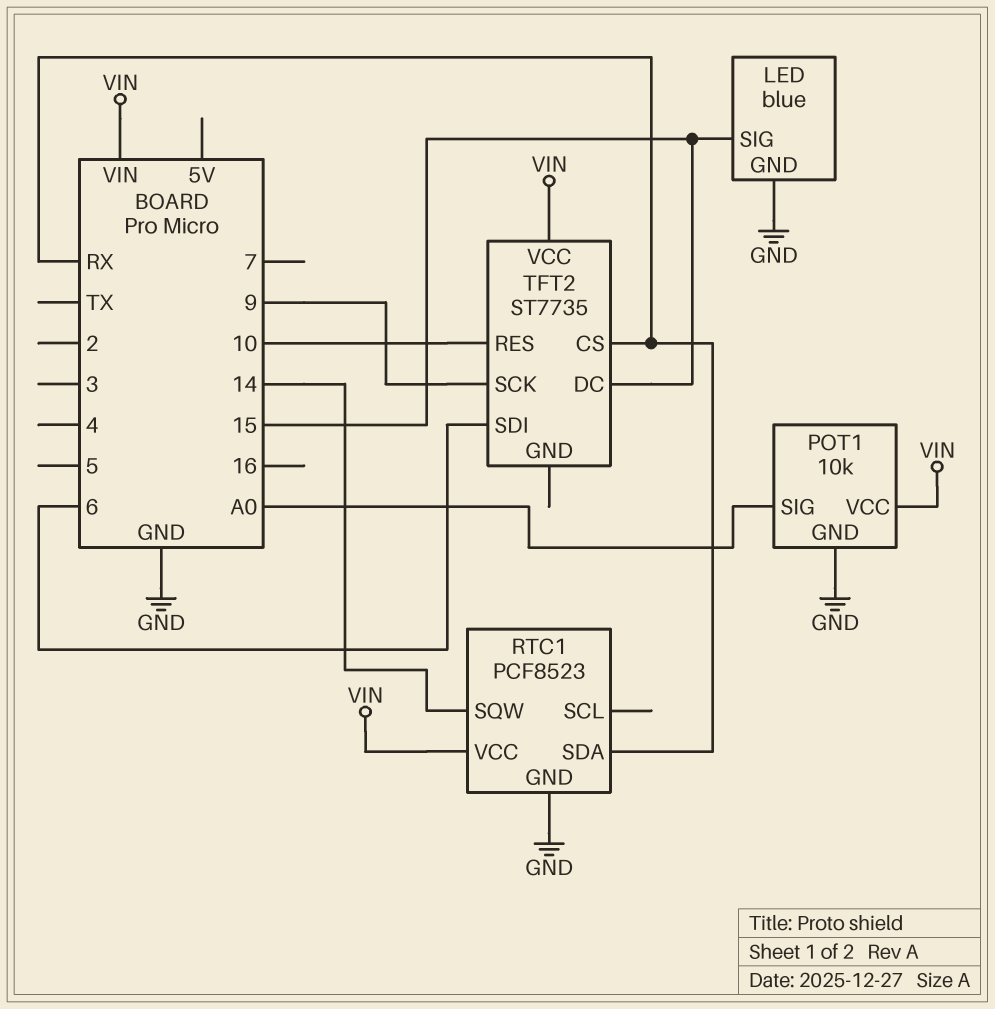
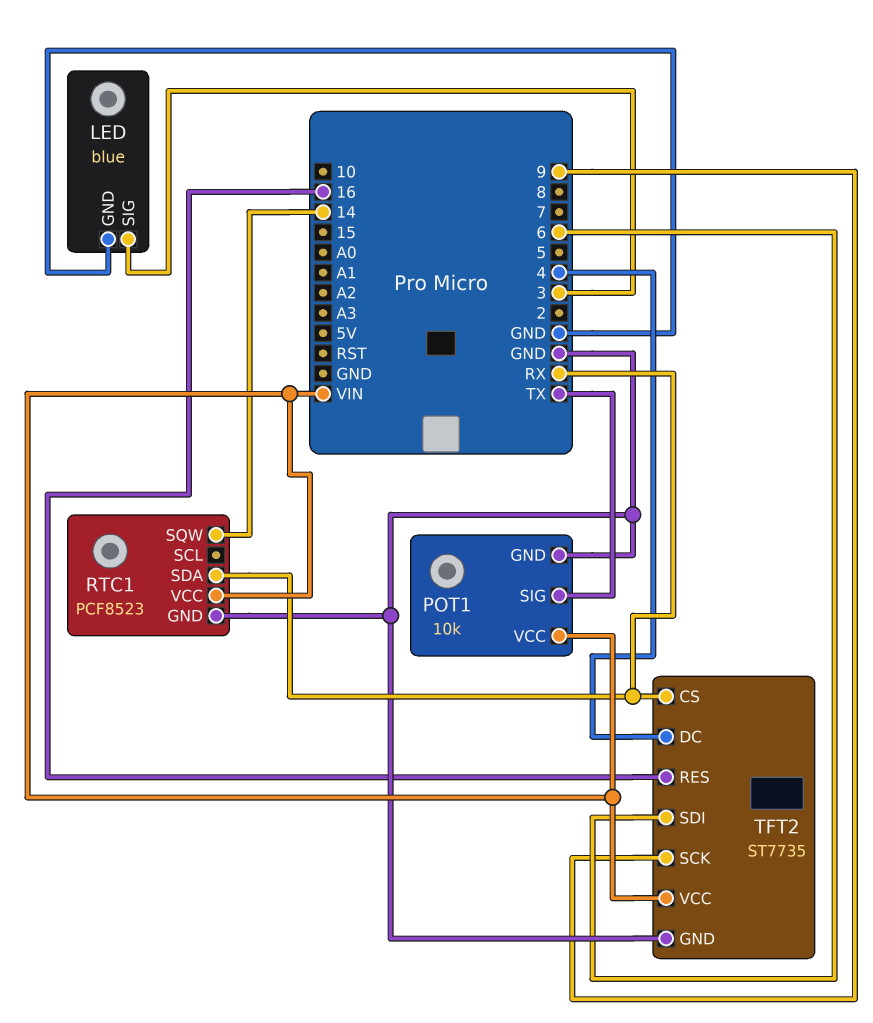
LED pin SIG: 15 -> 3
POT1 pin SIG: A0 -> TX
TFT2 pin DC: 15 -> 4
TFT2 pin GND: none -> GND
TFT2 pin RES: 10 -> 16

